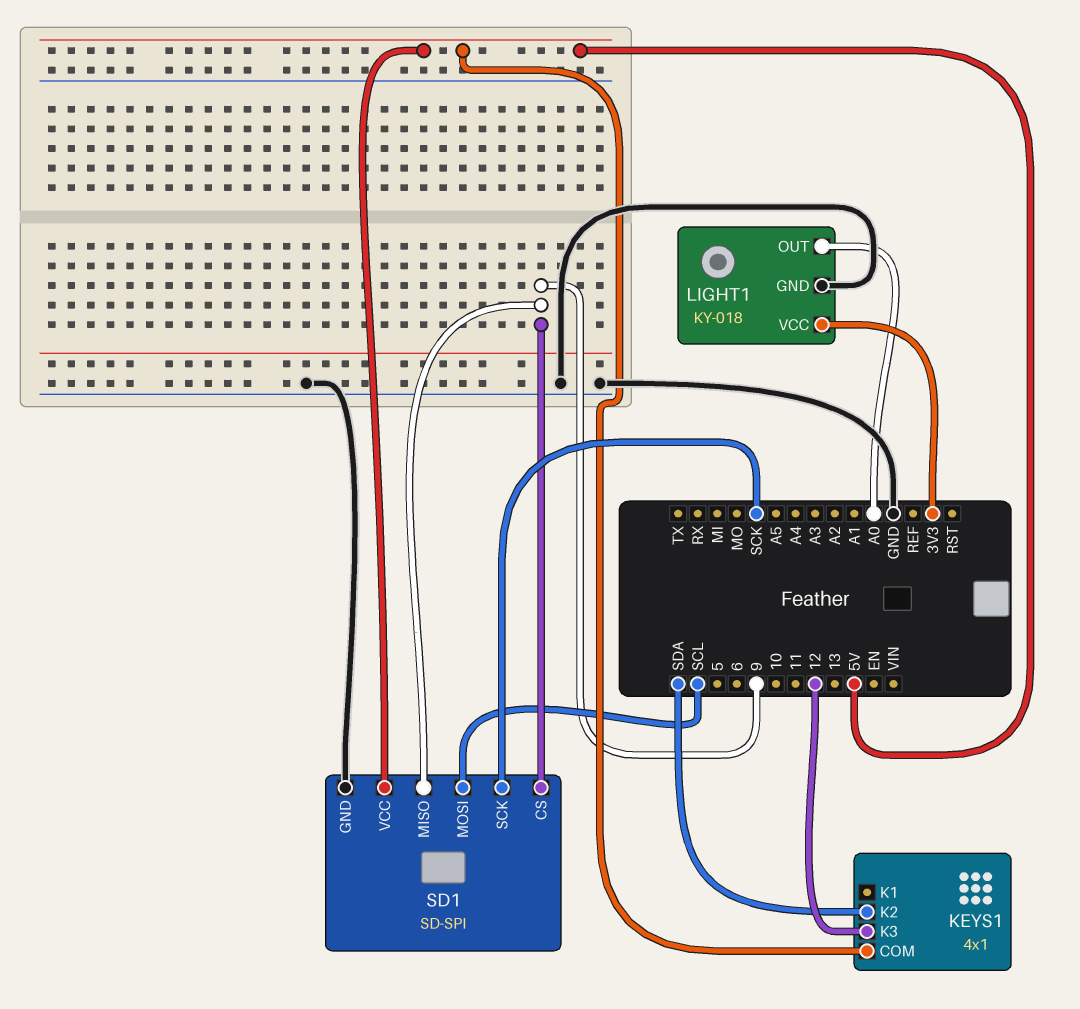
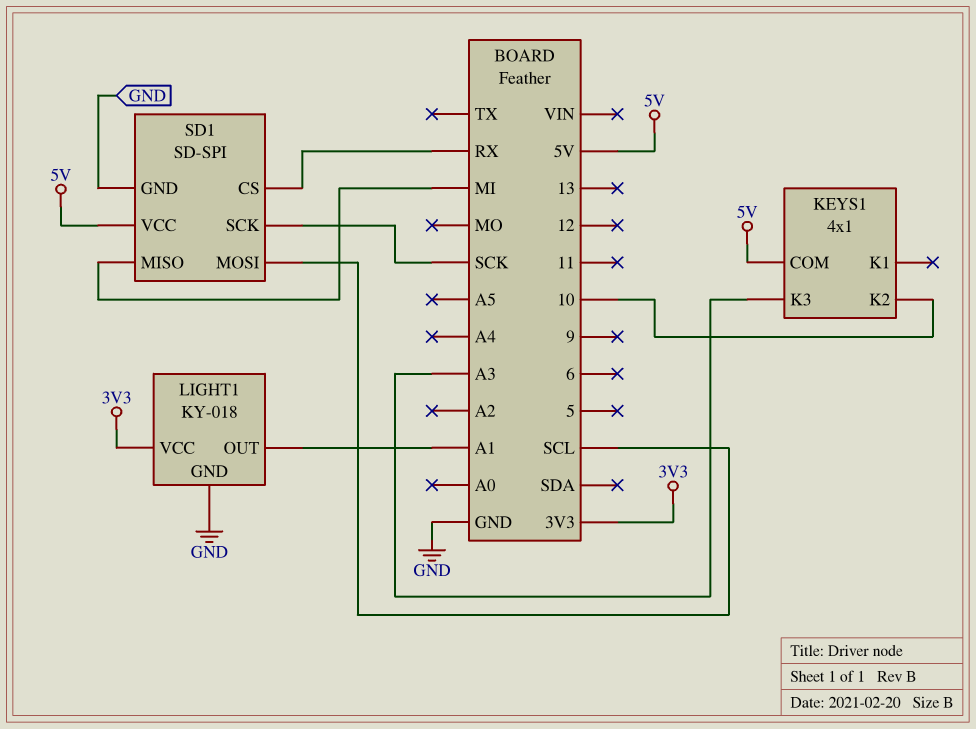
KEYS1 pin K2: SDA -> 10
KEYS1 pin K3: 12 -> A3
LIGHT1 pin OUT: A0 -> A1
SD1 pin CS: 9 -> RX
SD1 pin MISO: 9 -> MI

